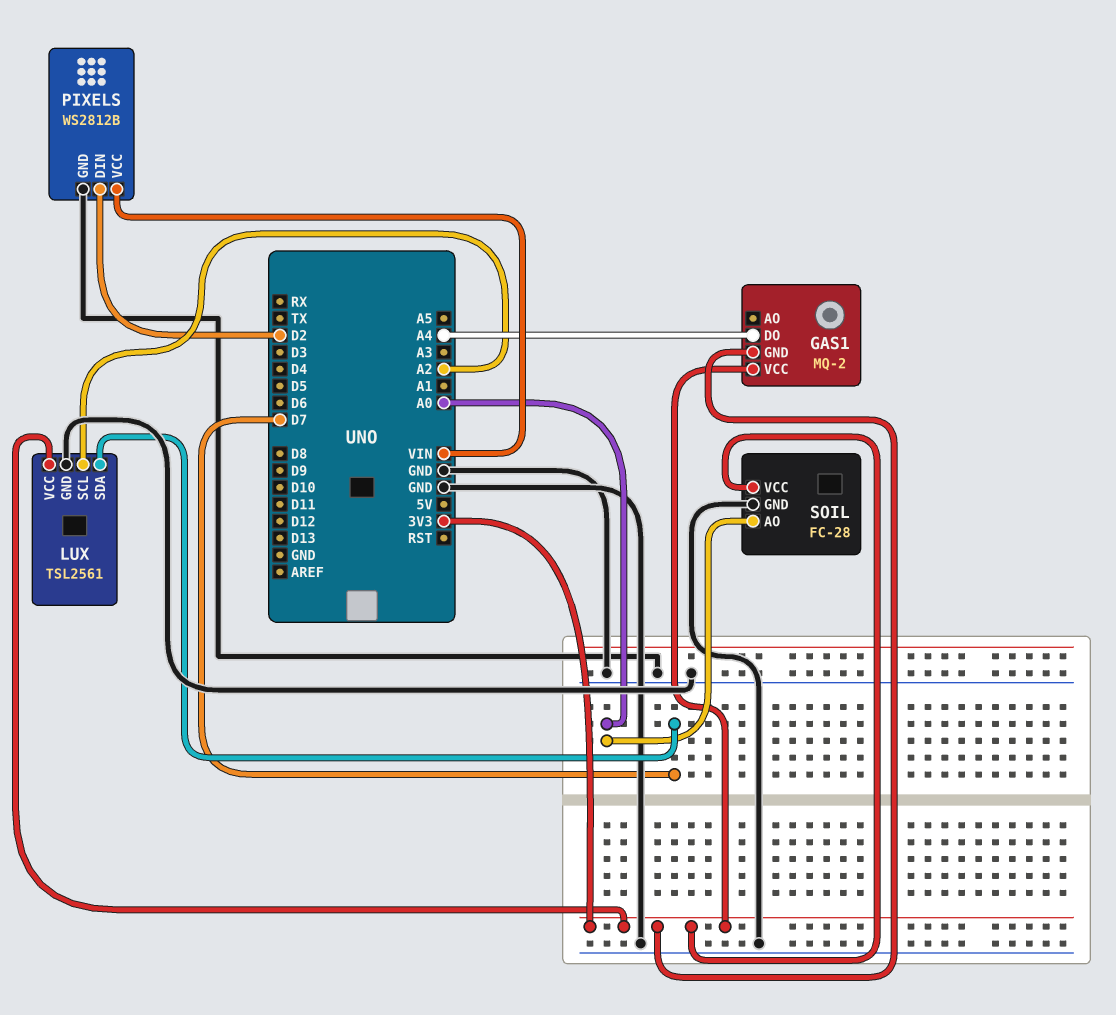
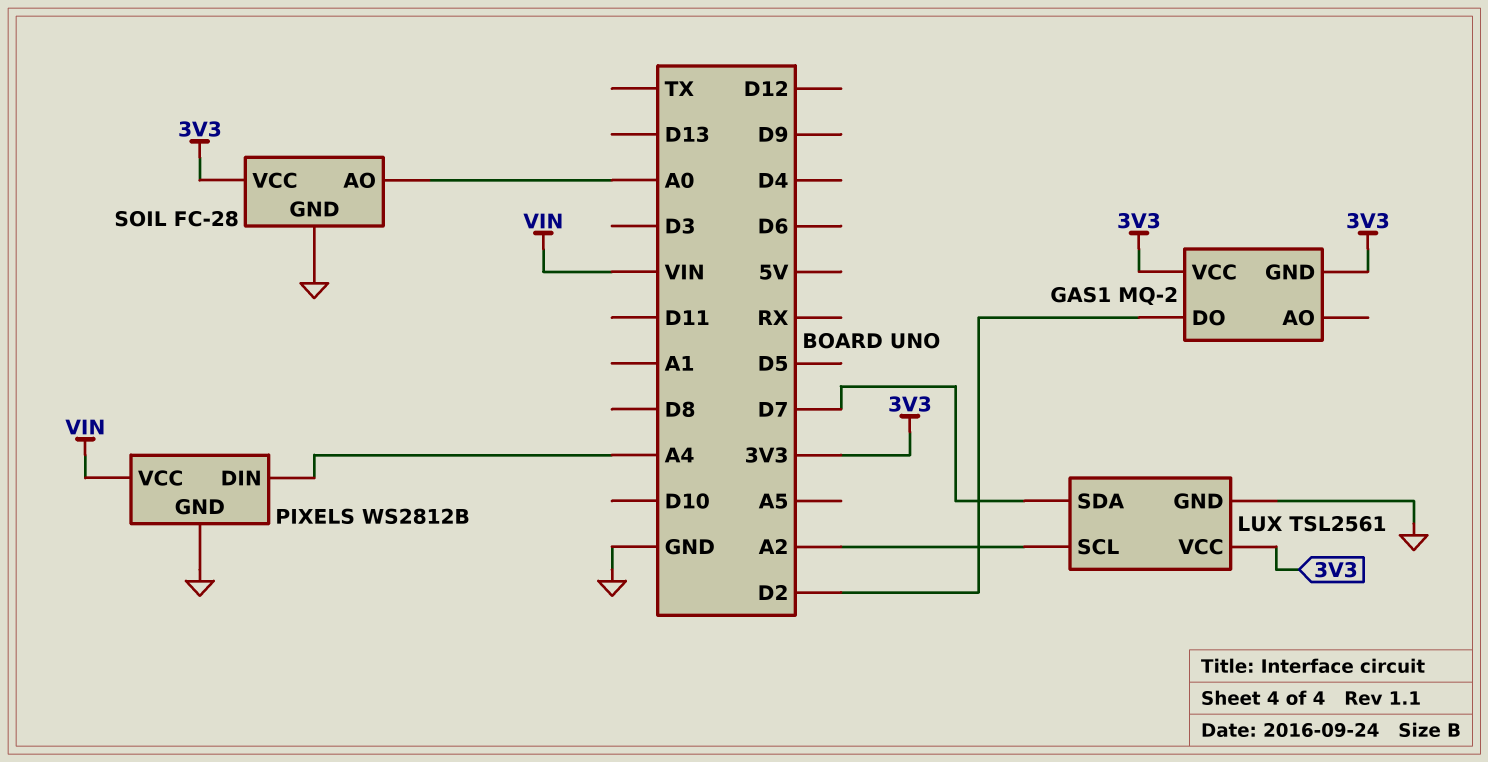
GAS1 pin DO: A4 -> D2
PIXELS pin DIN: D2 -> A4

